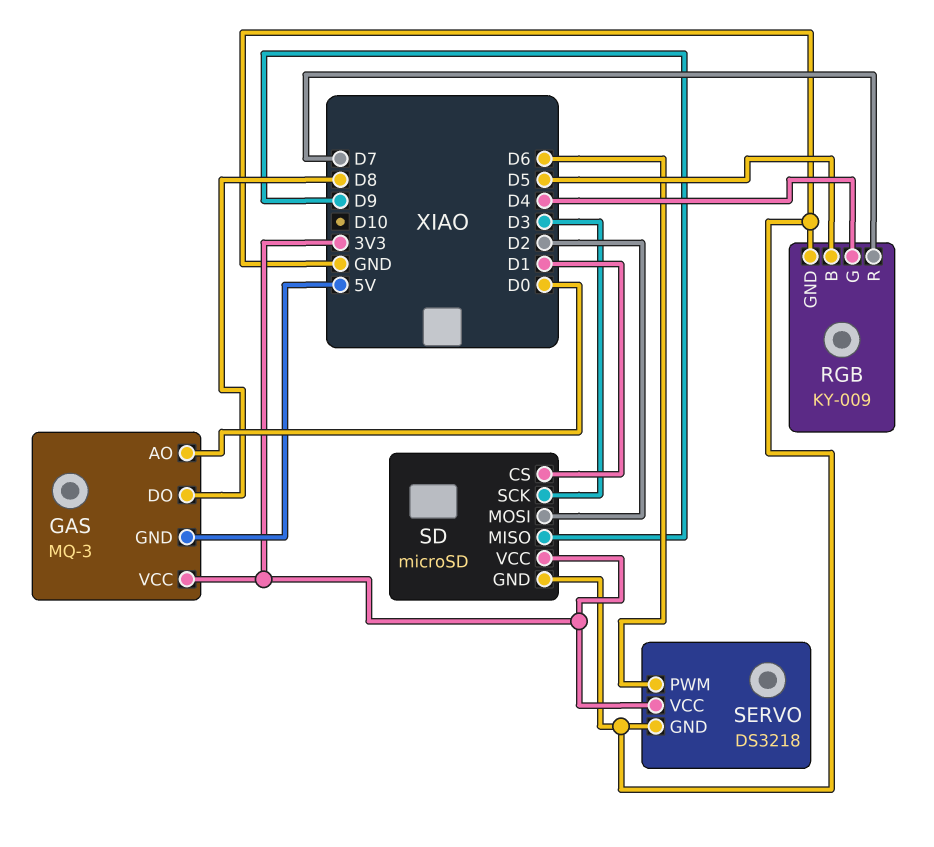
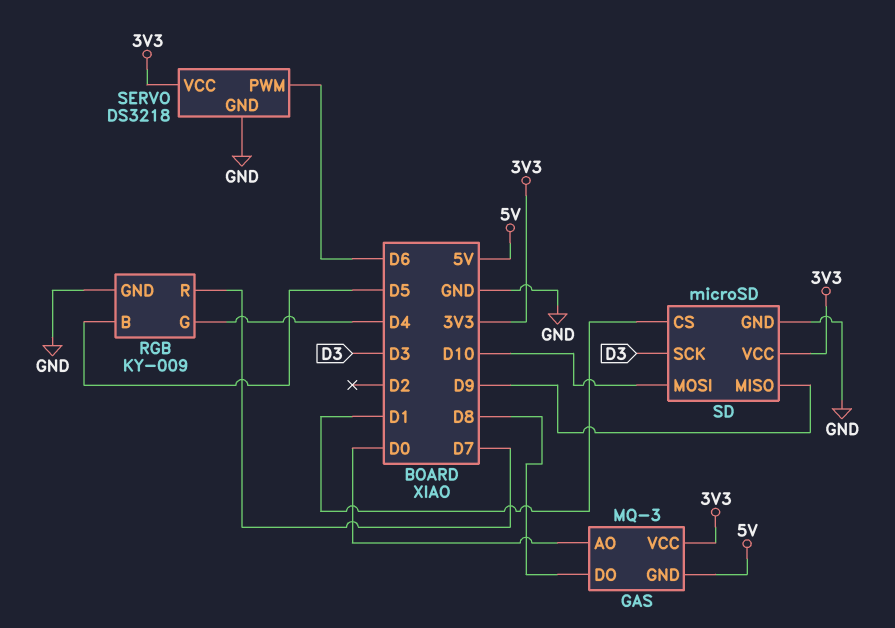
SD pin MOSI: D2 -> D10

